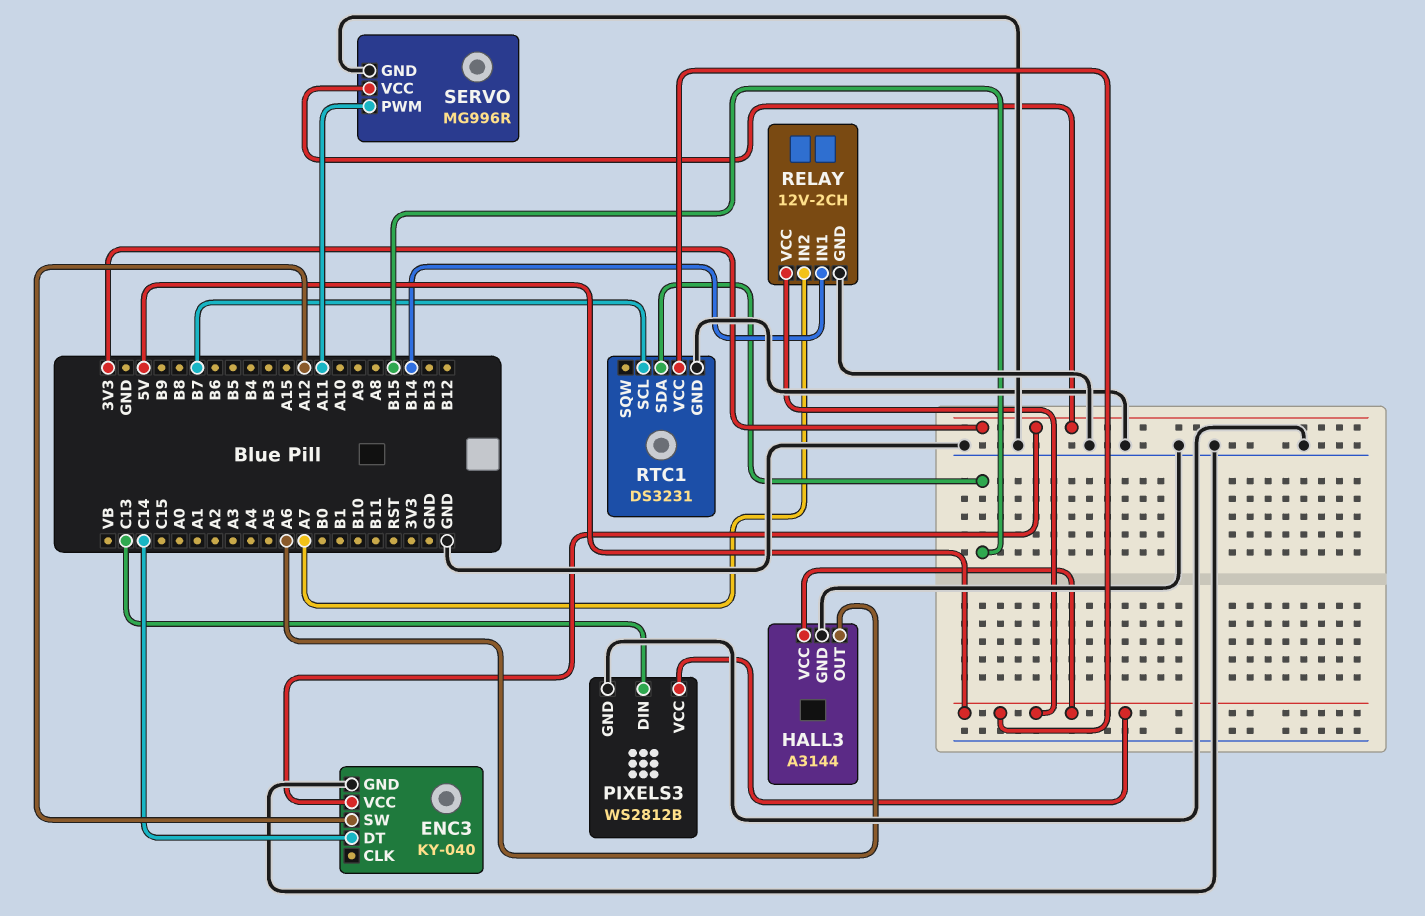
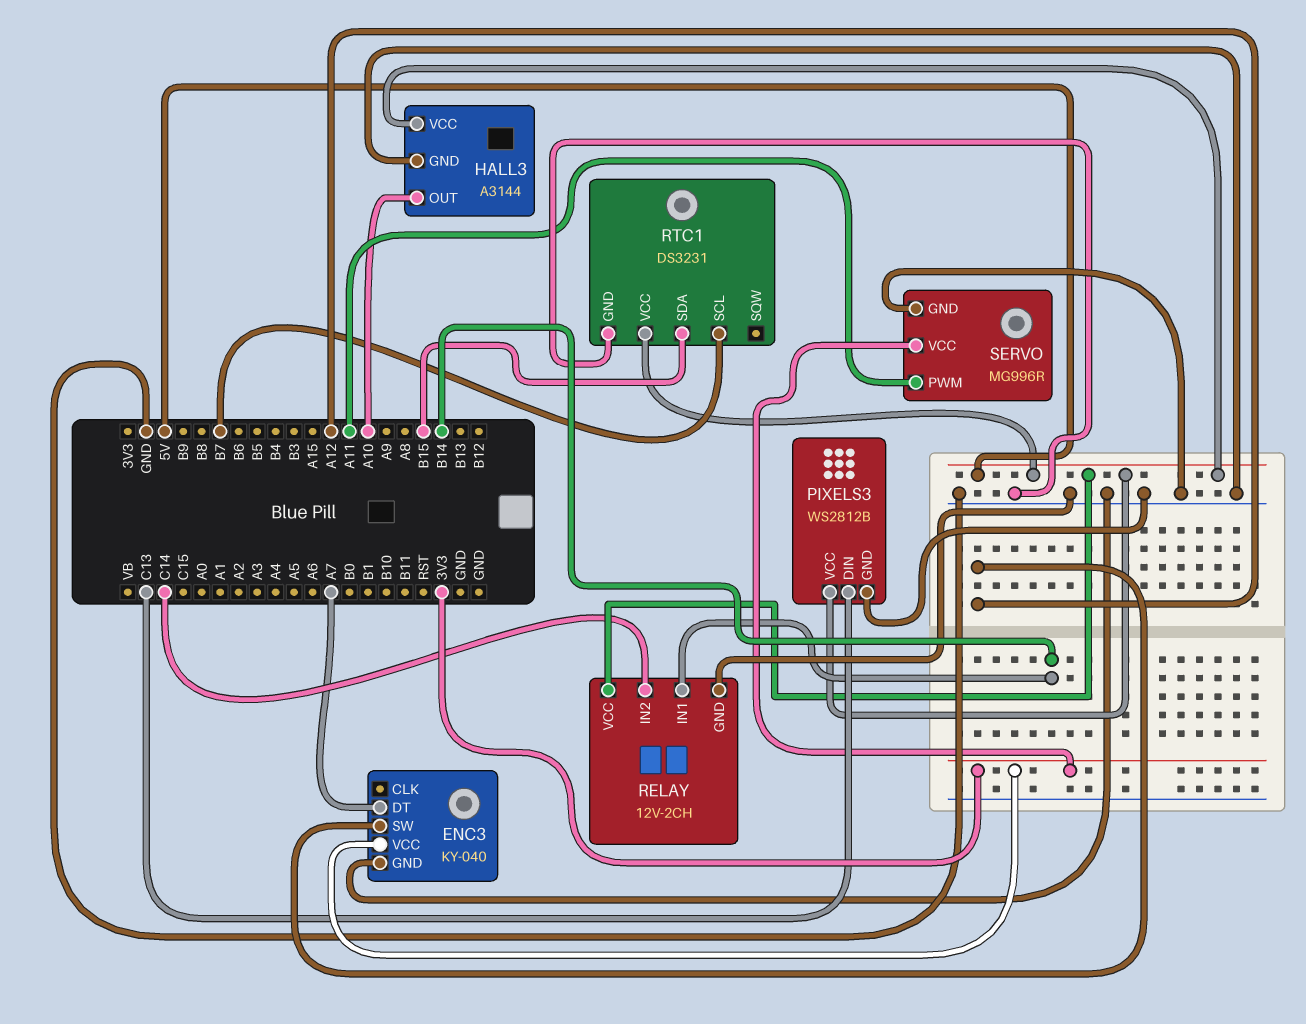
ENC3 pin DT: C14 -> A7
HALL3 pin OUT: A6 -> A10
RELAY pin IN2: A7 -> C14

